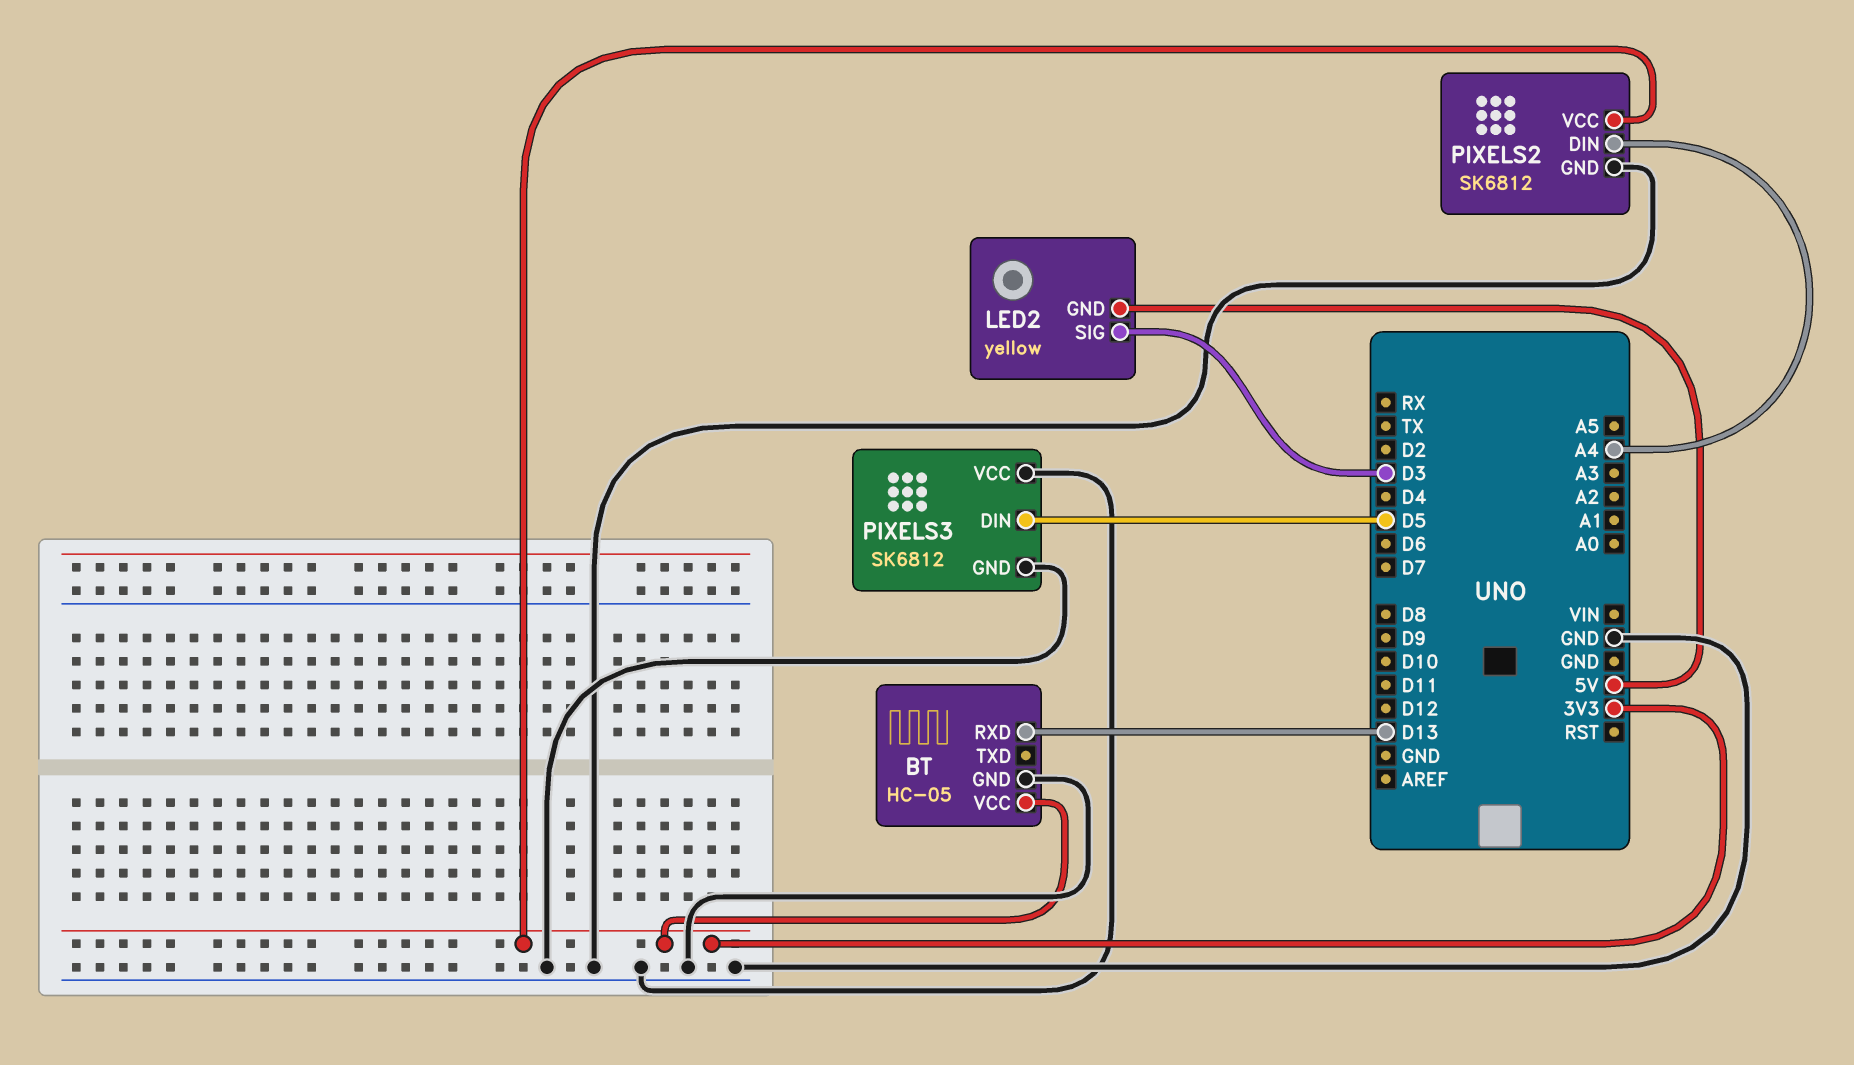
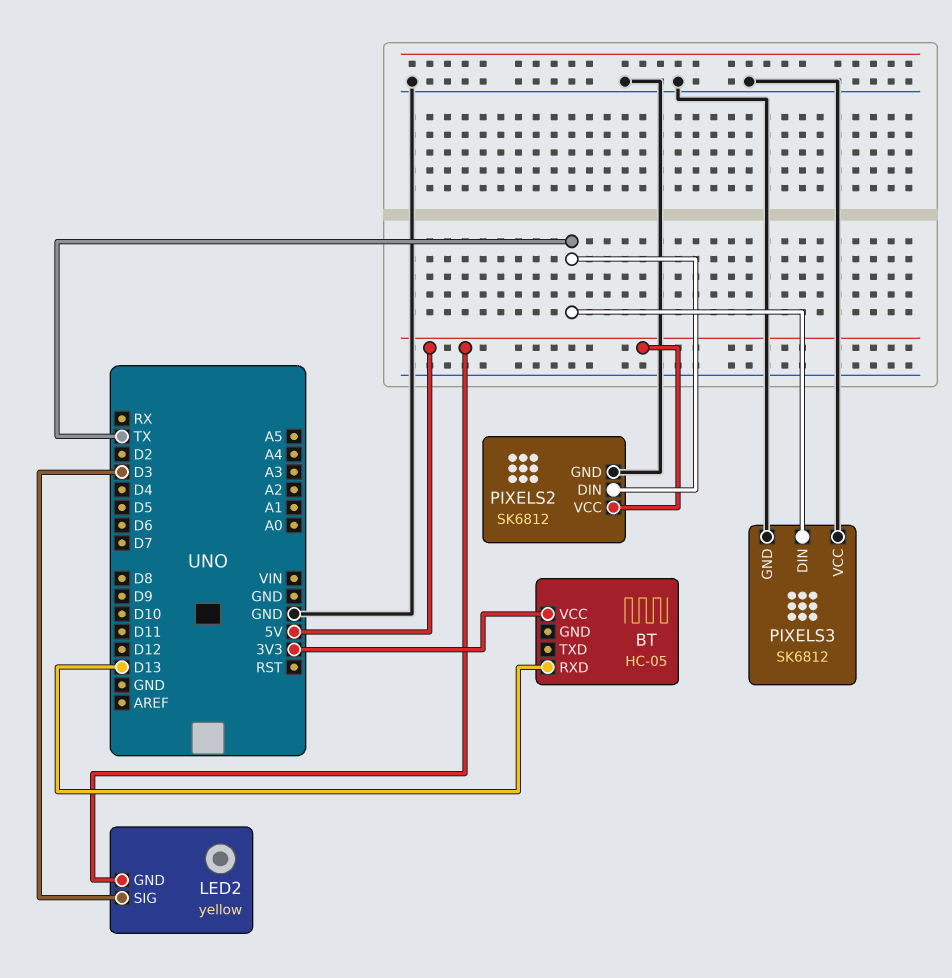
BT pin GND: GND -> none
PIXELS2 pin DIN: A4 -> TX
PIXELS2 pin VCC: 3V3 -> 5V
PIXELS3 pin DIN: D5 -> TX

